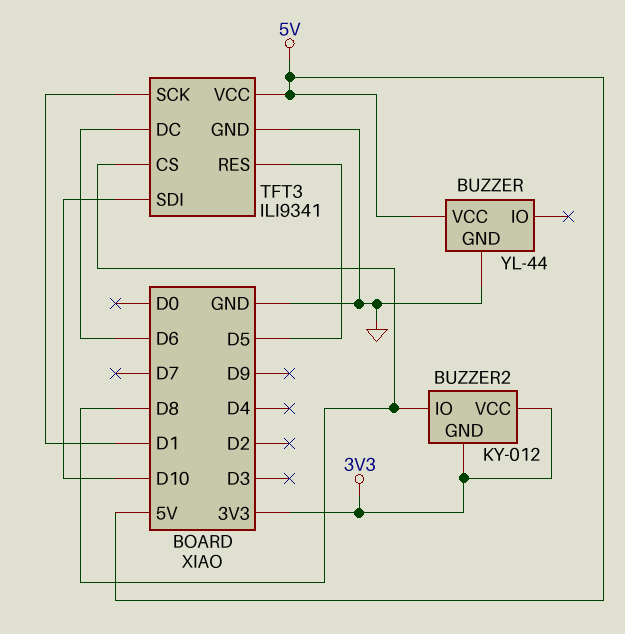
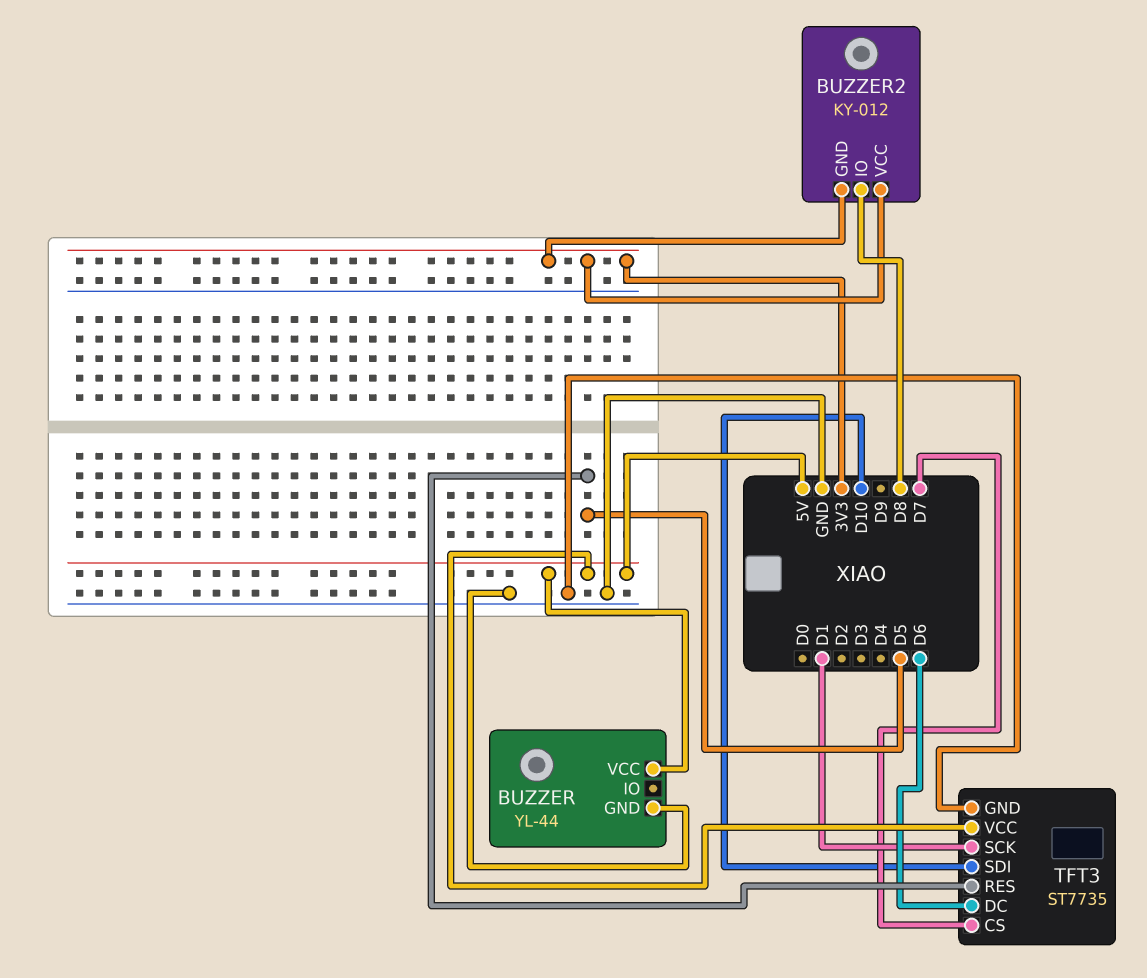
TFT3: ILI9341 -> ST7735
TFT3 pin CS: D8 -> D7

